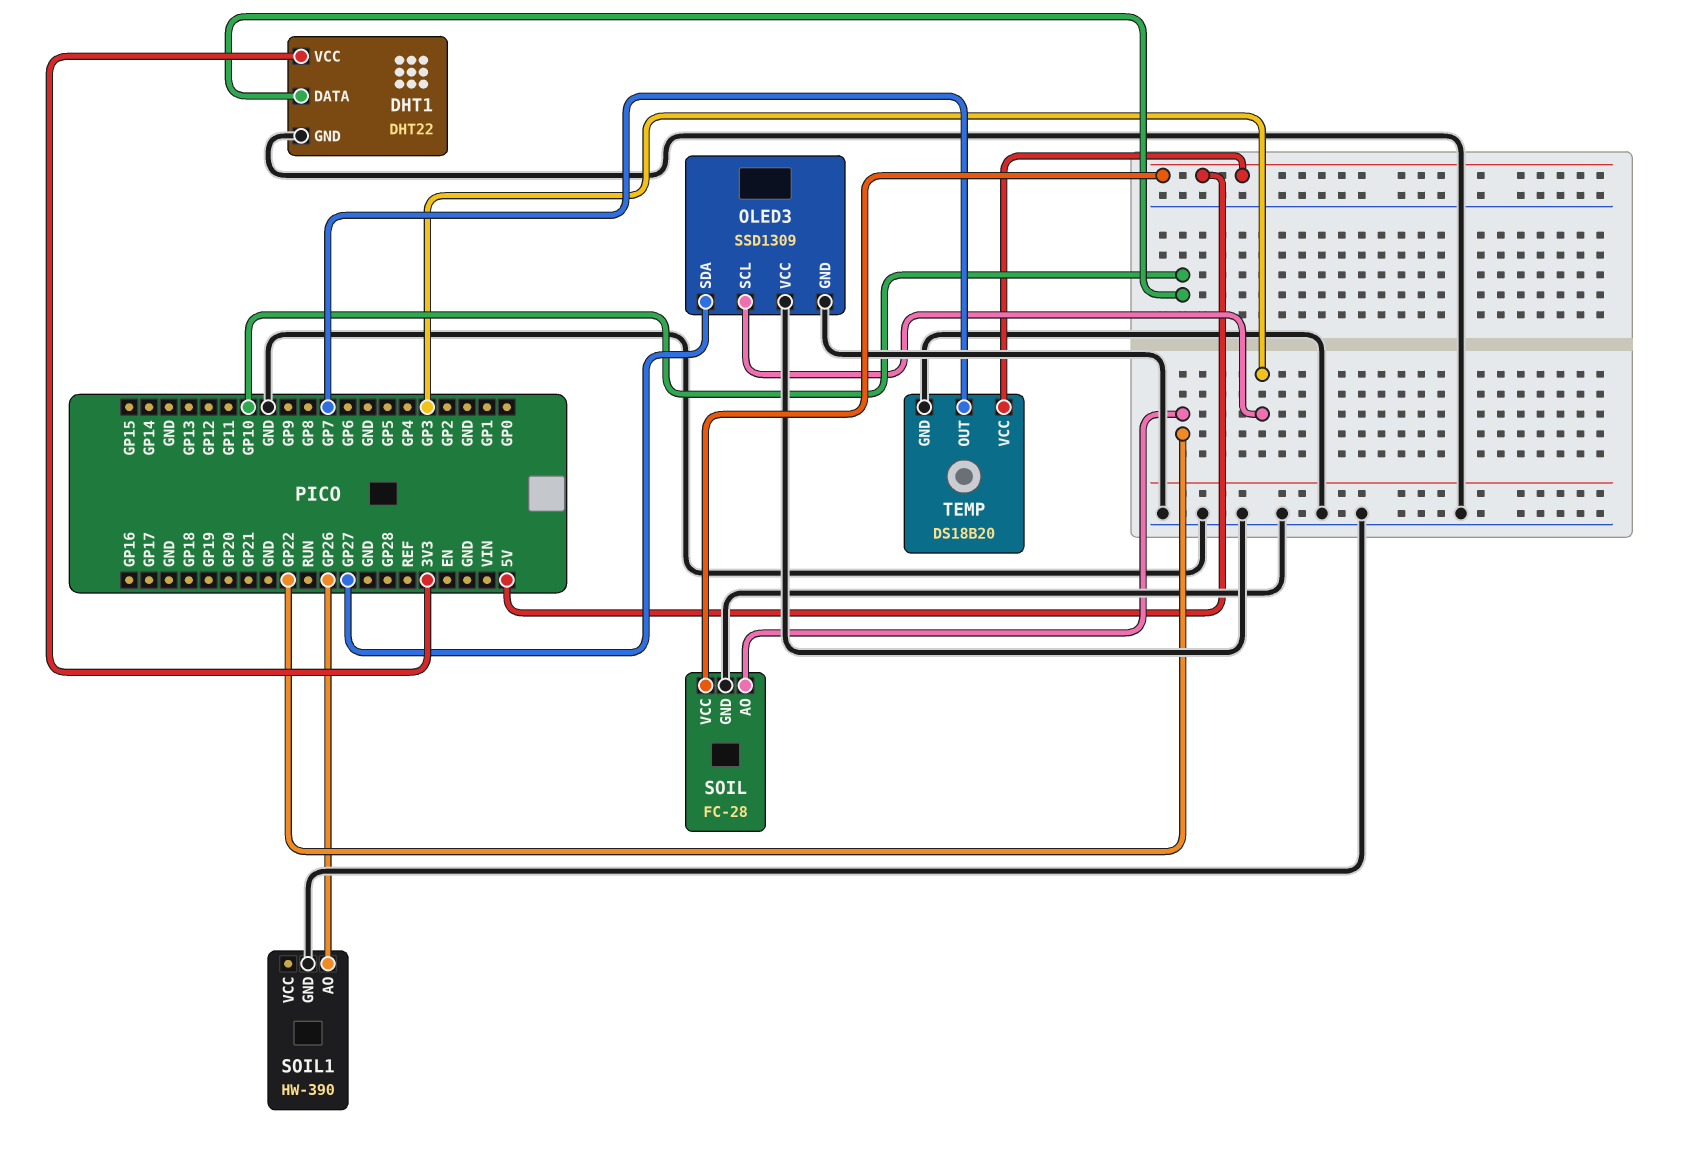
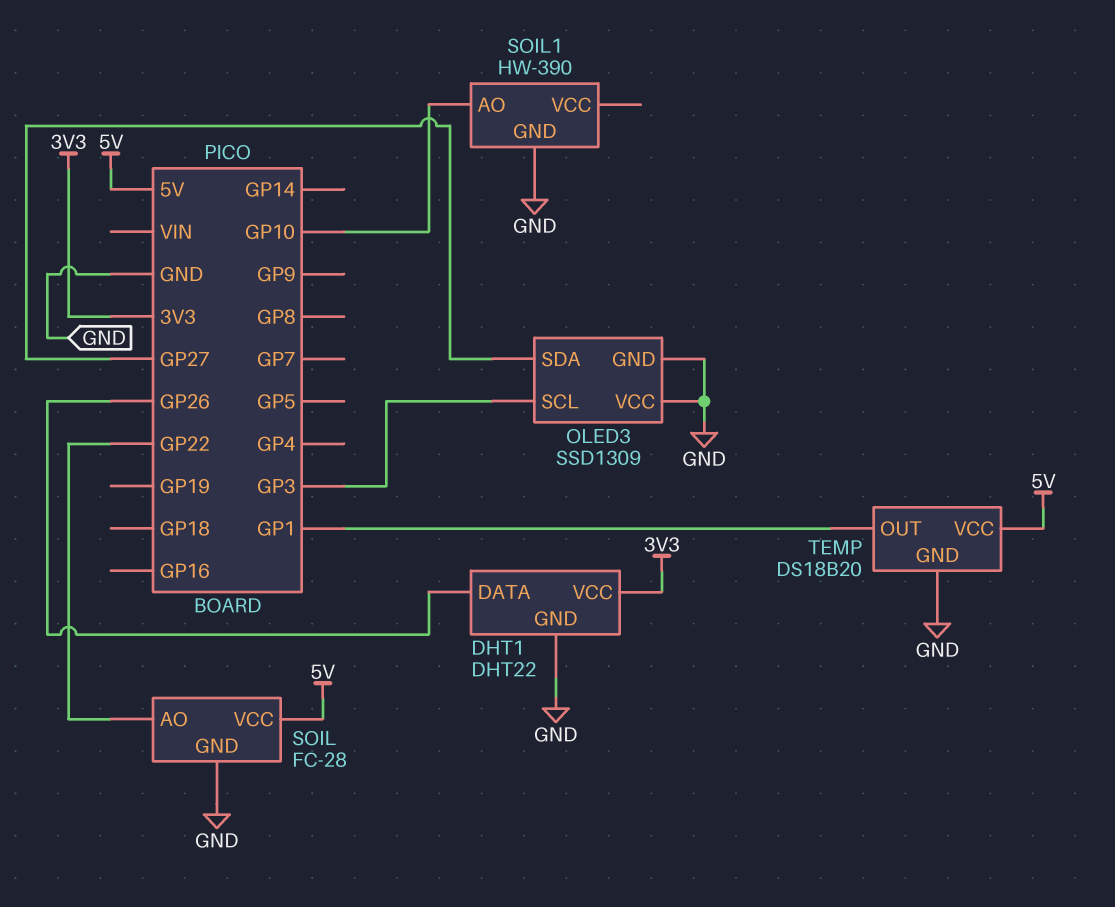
DHT1 pin DATA: GP10 -> GP26
SOIL1 pin AO: GP26 -> GP10
TEMP pin OUT: GP7 -> GP1

